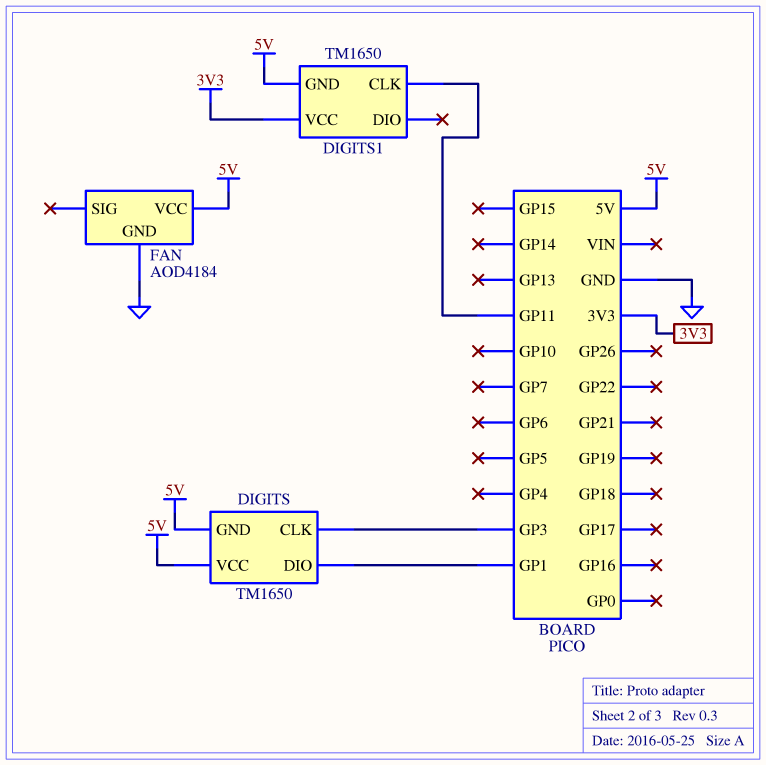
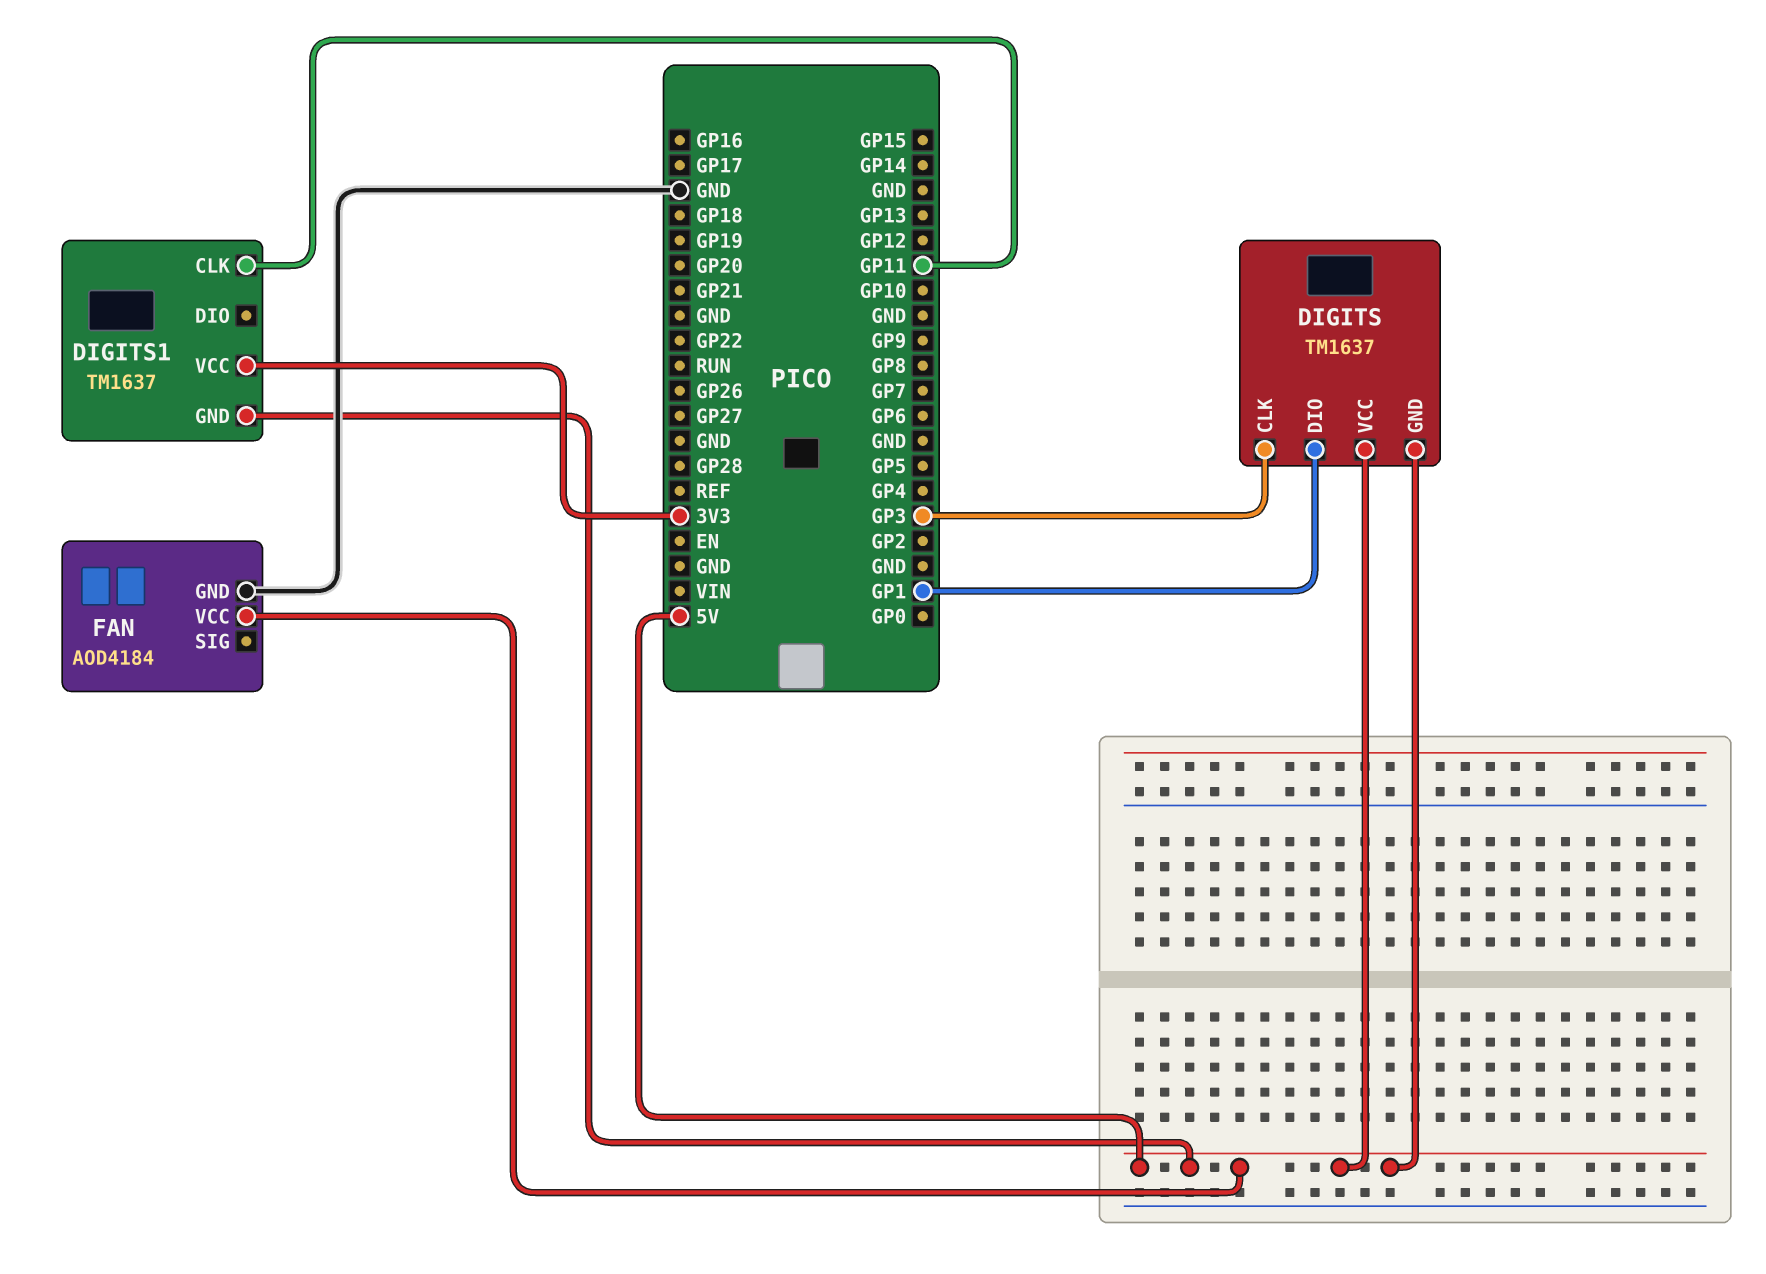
DIGITS: TM1650 -> TM1637
DIGITS1: TM1650 -> TM1637

